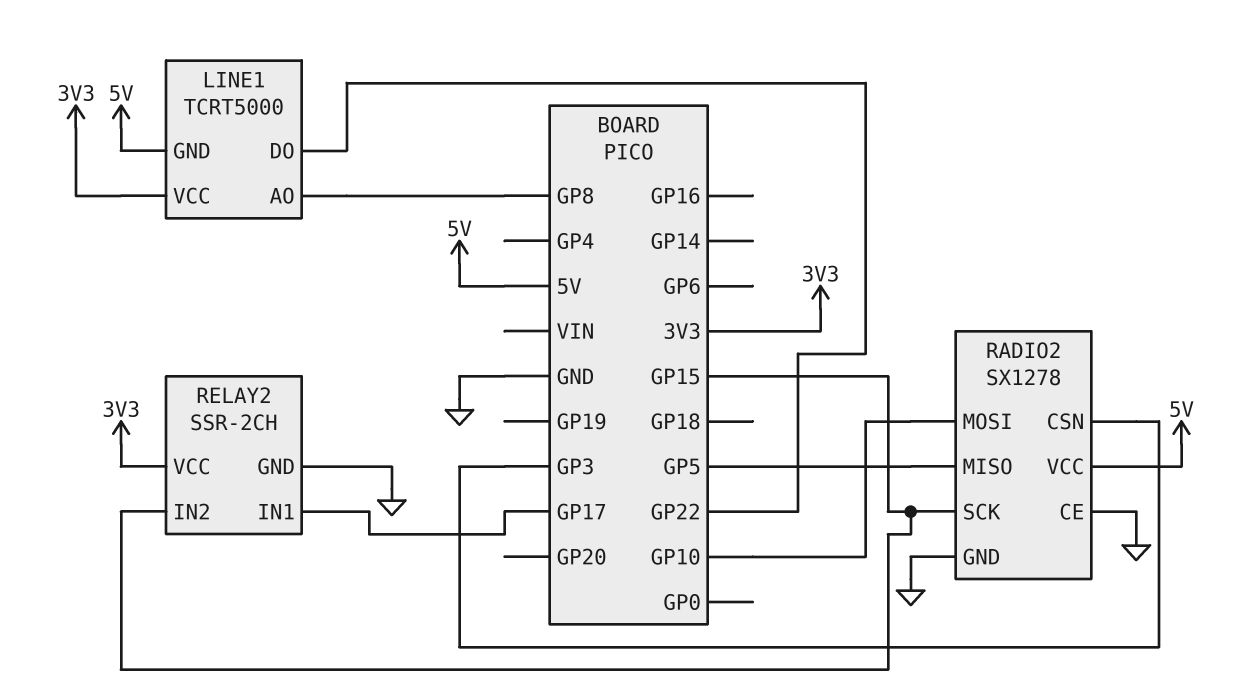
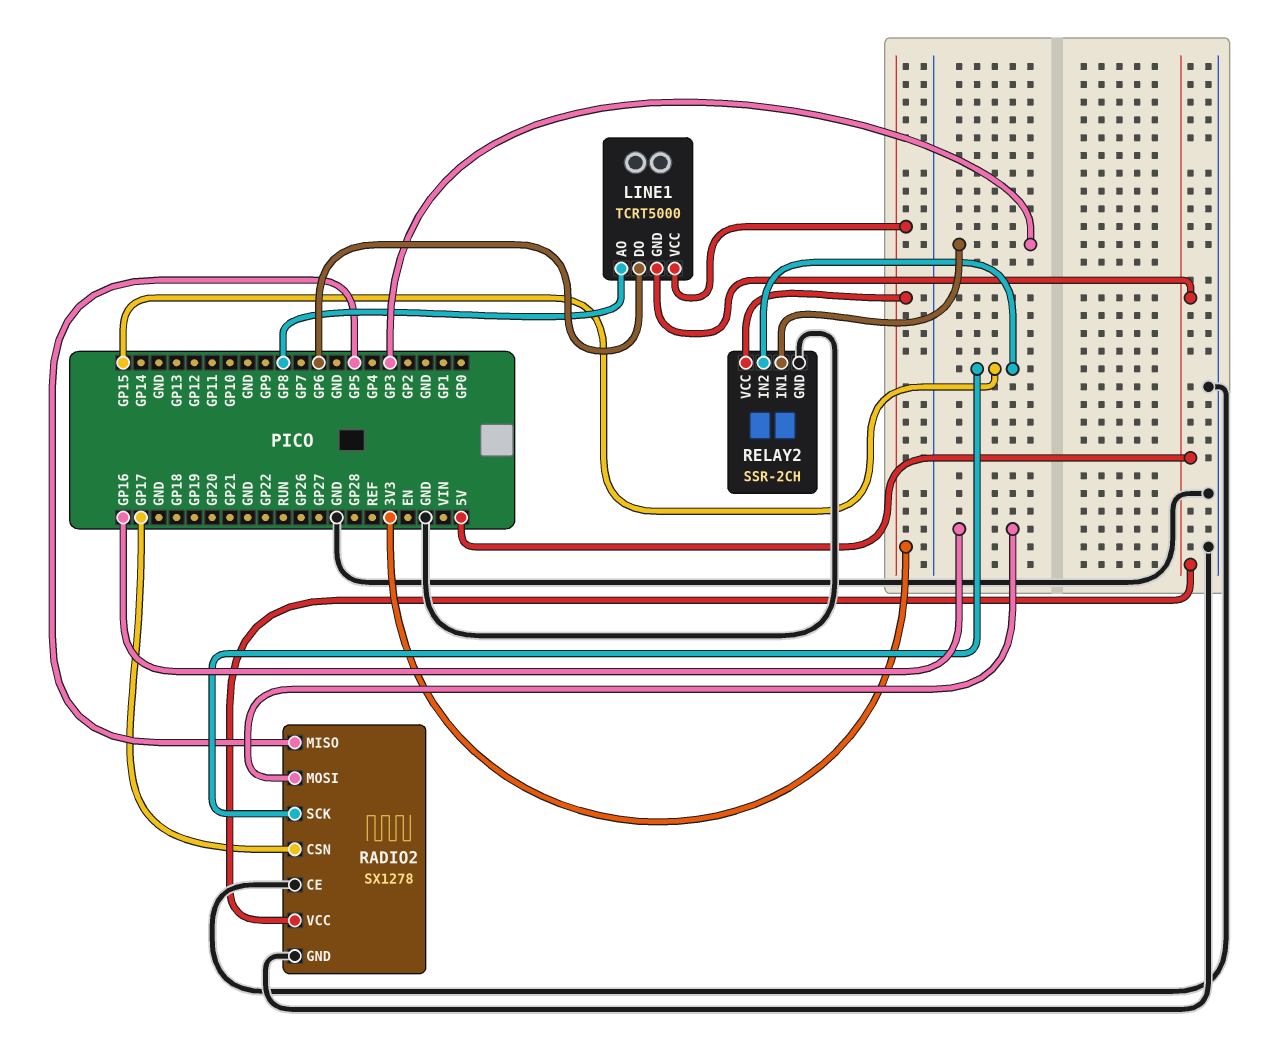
LINE1 pin DO: GP22 -> GP6
RADIO2 pin CSN: GP3 -> GP17
RADIO2 pin MOSI: GP10 -> GP16
RELAY2 pin IN1: GP17 -> GP3

